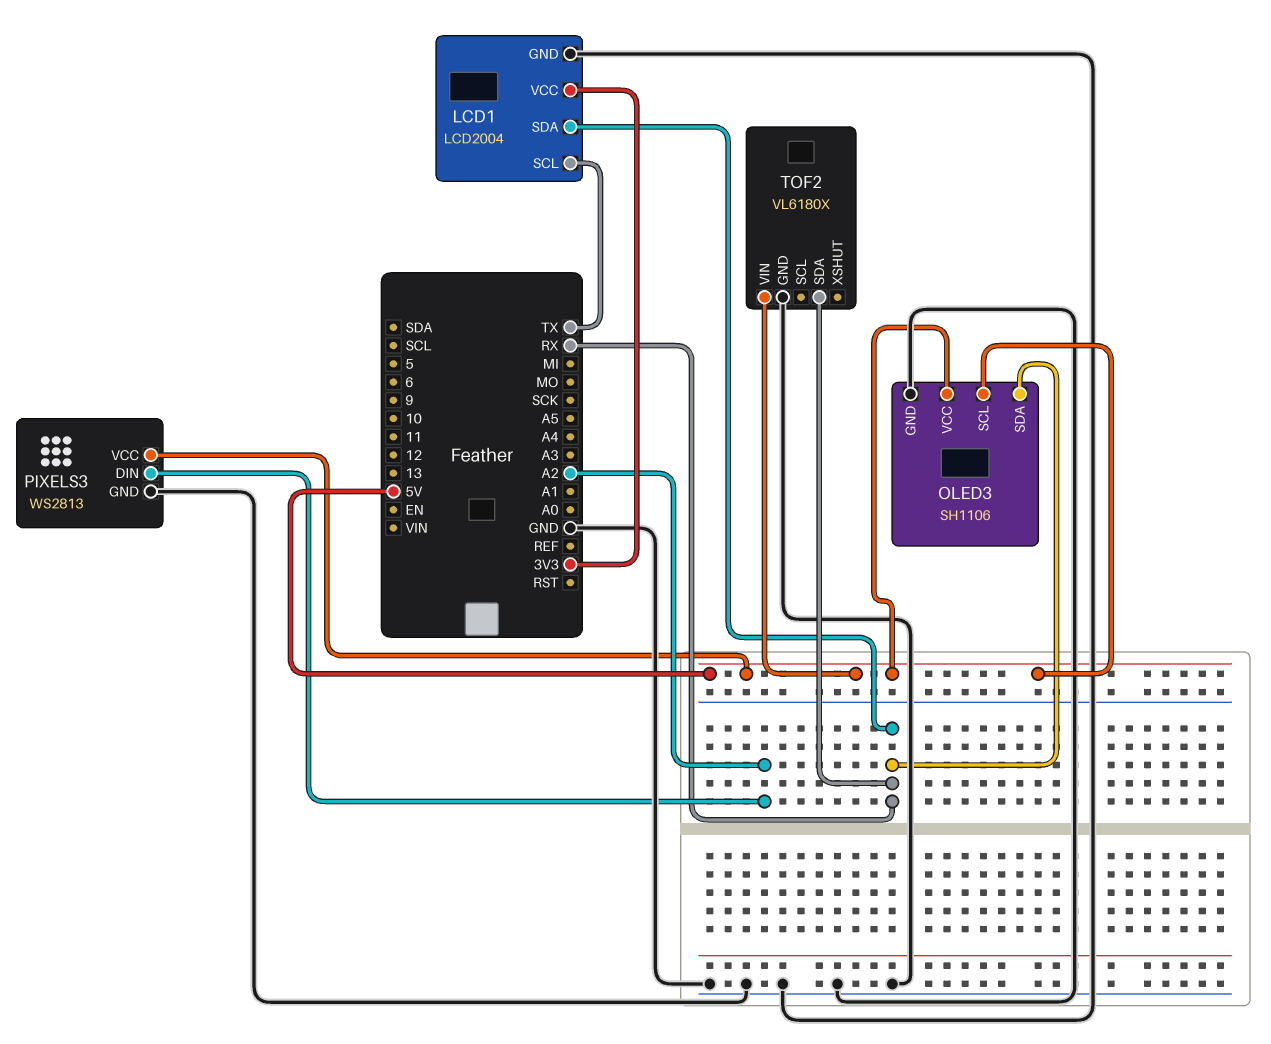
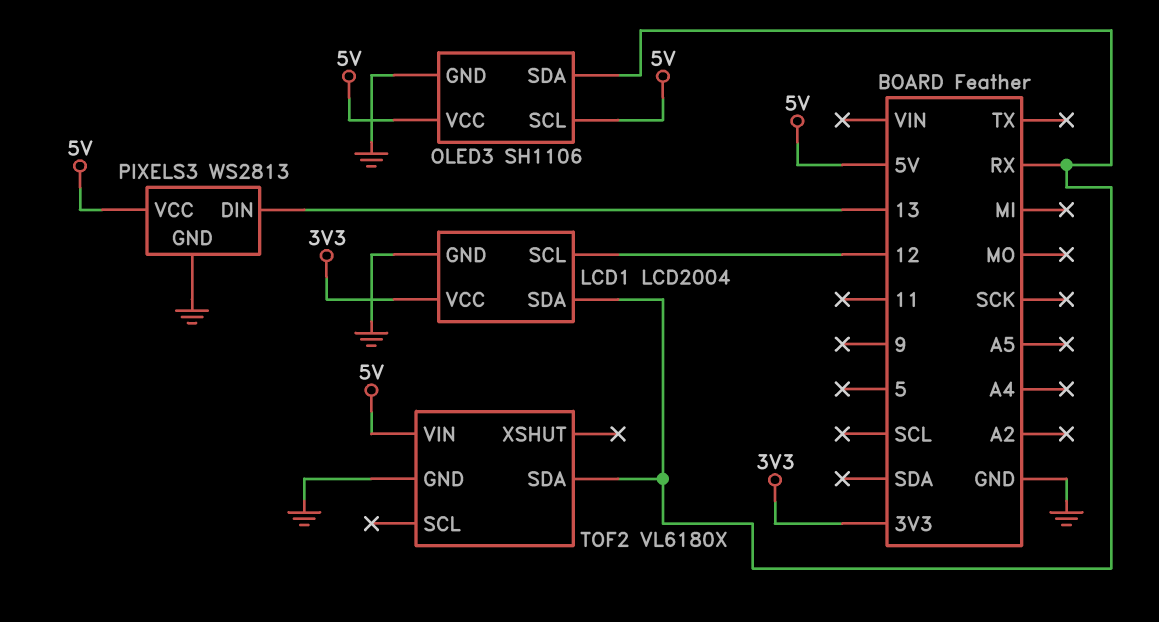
LCD1 pin SCL: TX -> 12
PIXELS3 pin DIN: A2 -> 13

